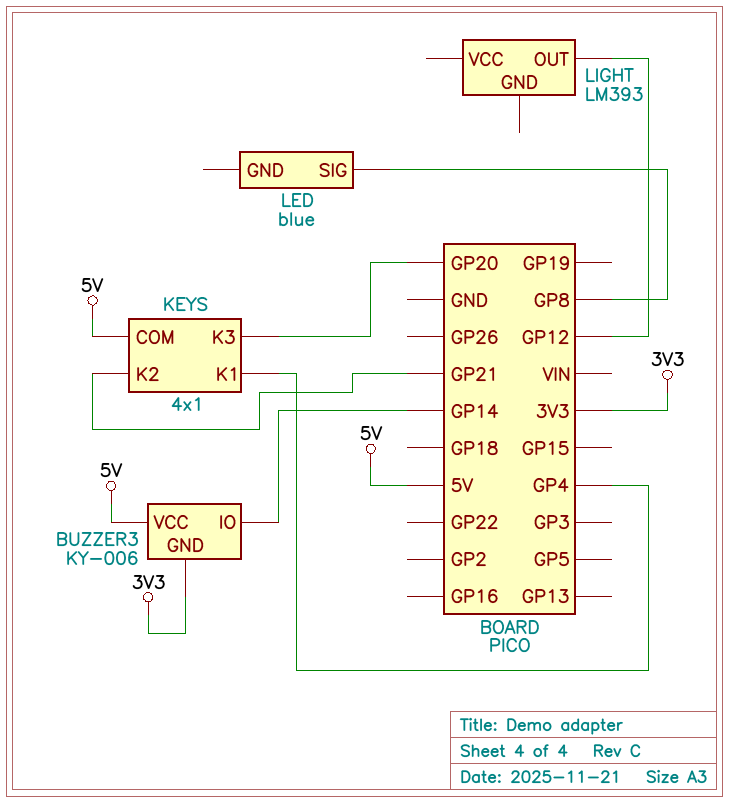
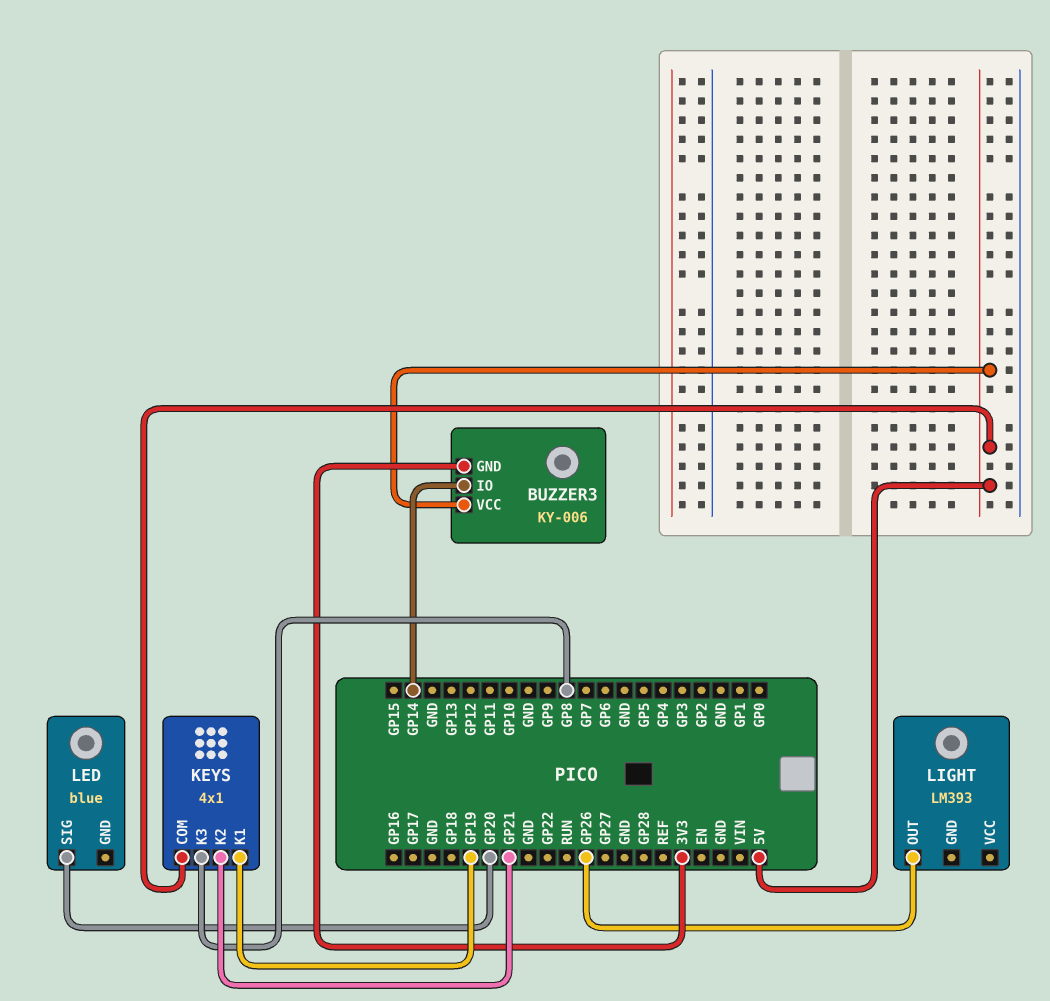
KEYS pin K1: GP4 -> GP19
KEYS pin K3: GP20 -> GP8
LED pin SIG: GP8 -> GP20
LIGHT pin OUT: GP12 -> GP26

